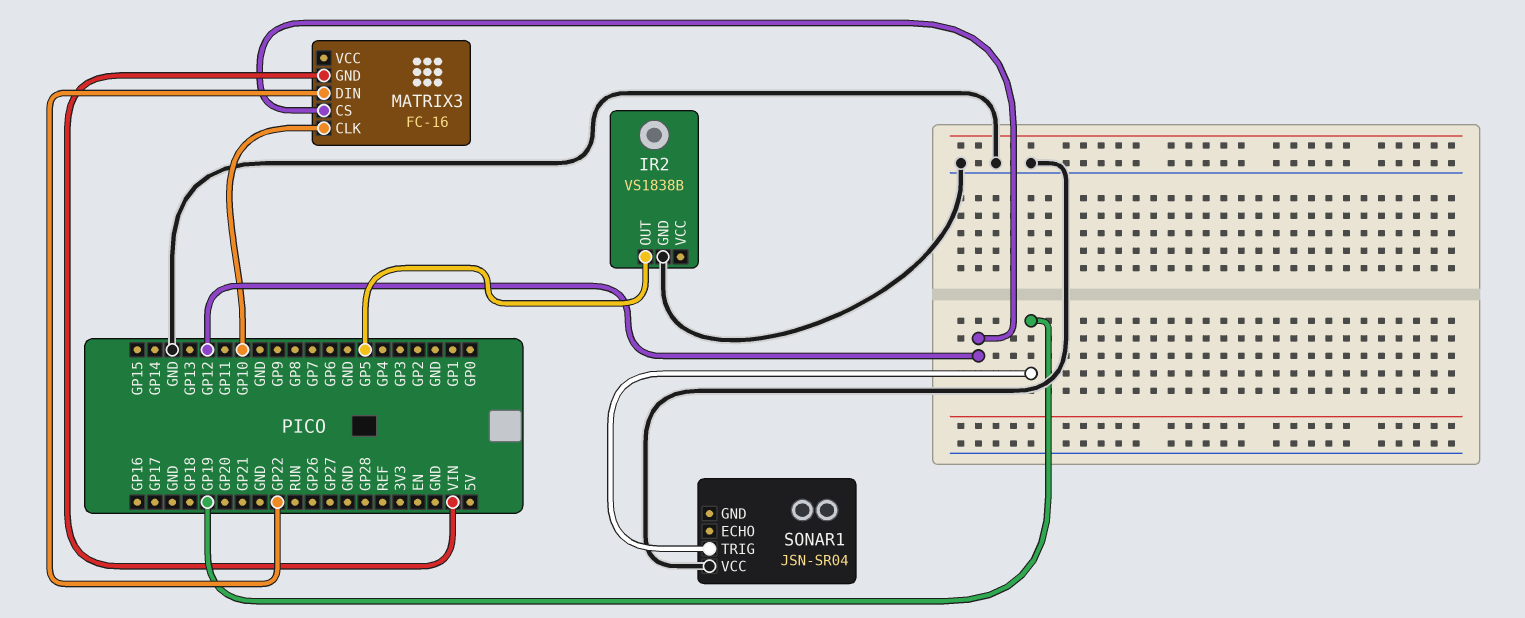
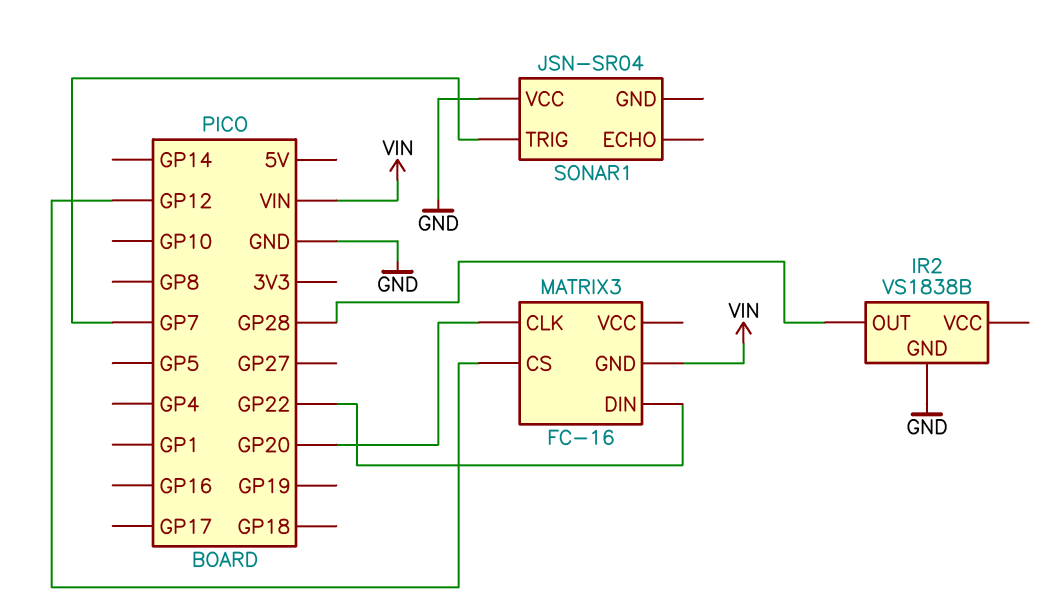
IR2 pin OUT: GP5 -> GP28
MATRIX3 pin CLK: GP10 -> GP20
SONAR1 pin TRIG: GP19 -> GP7

